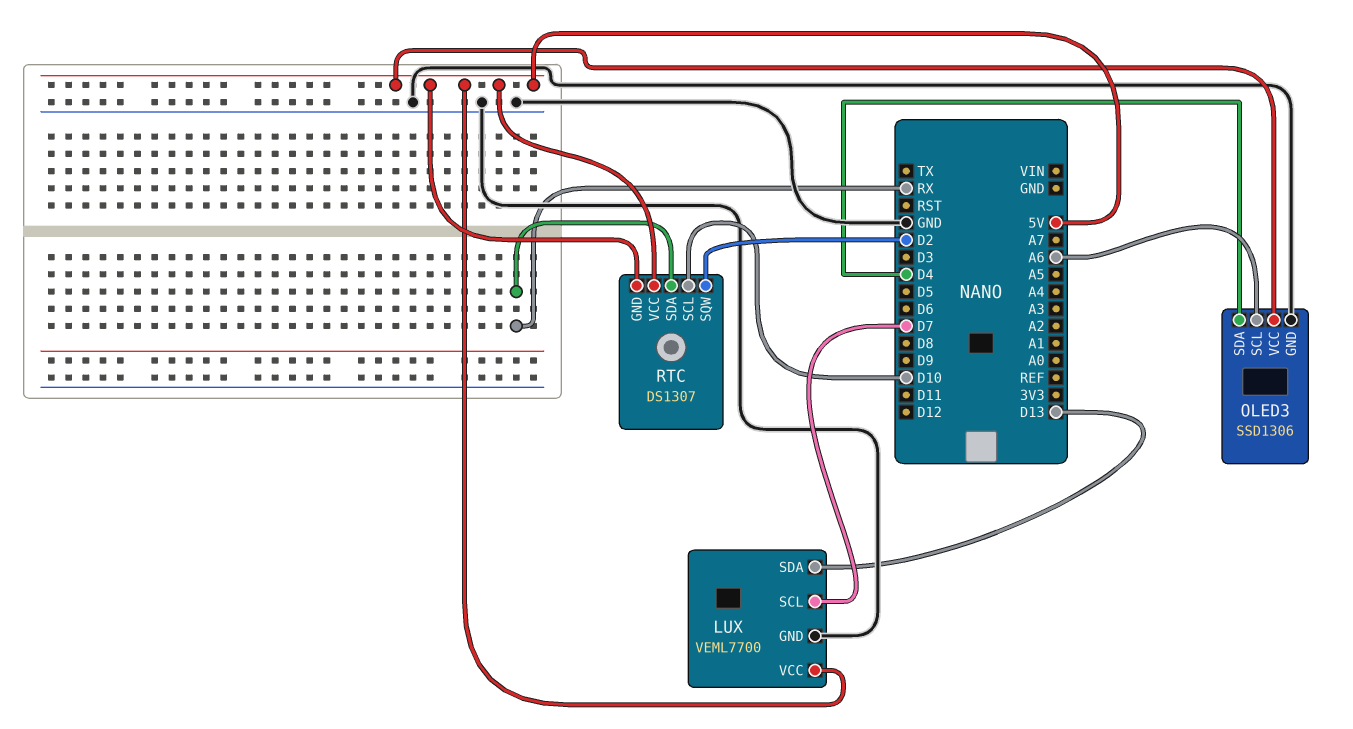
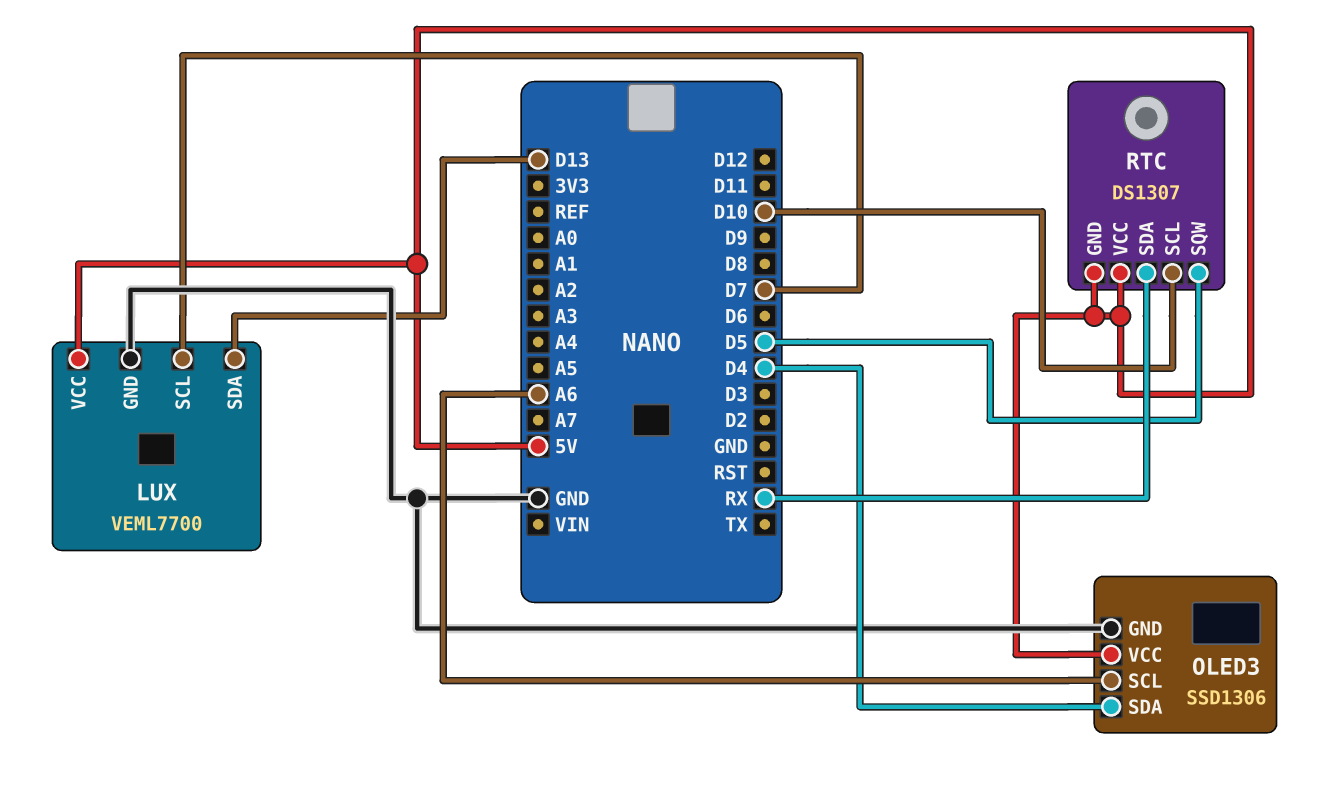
RTC pin SQW: D2 -> D5

